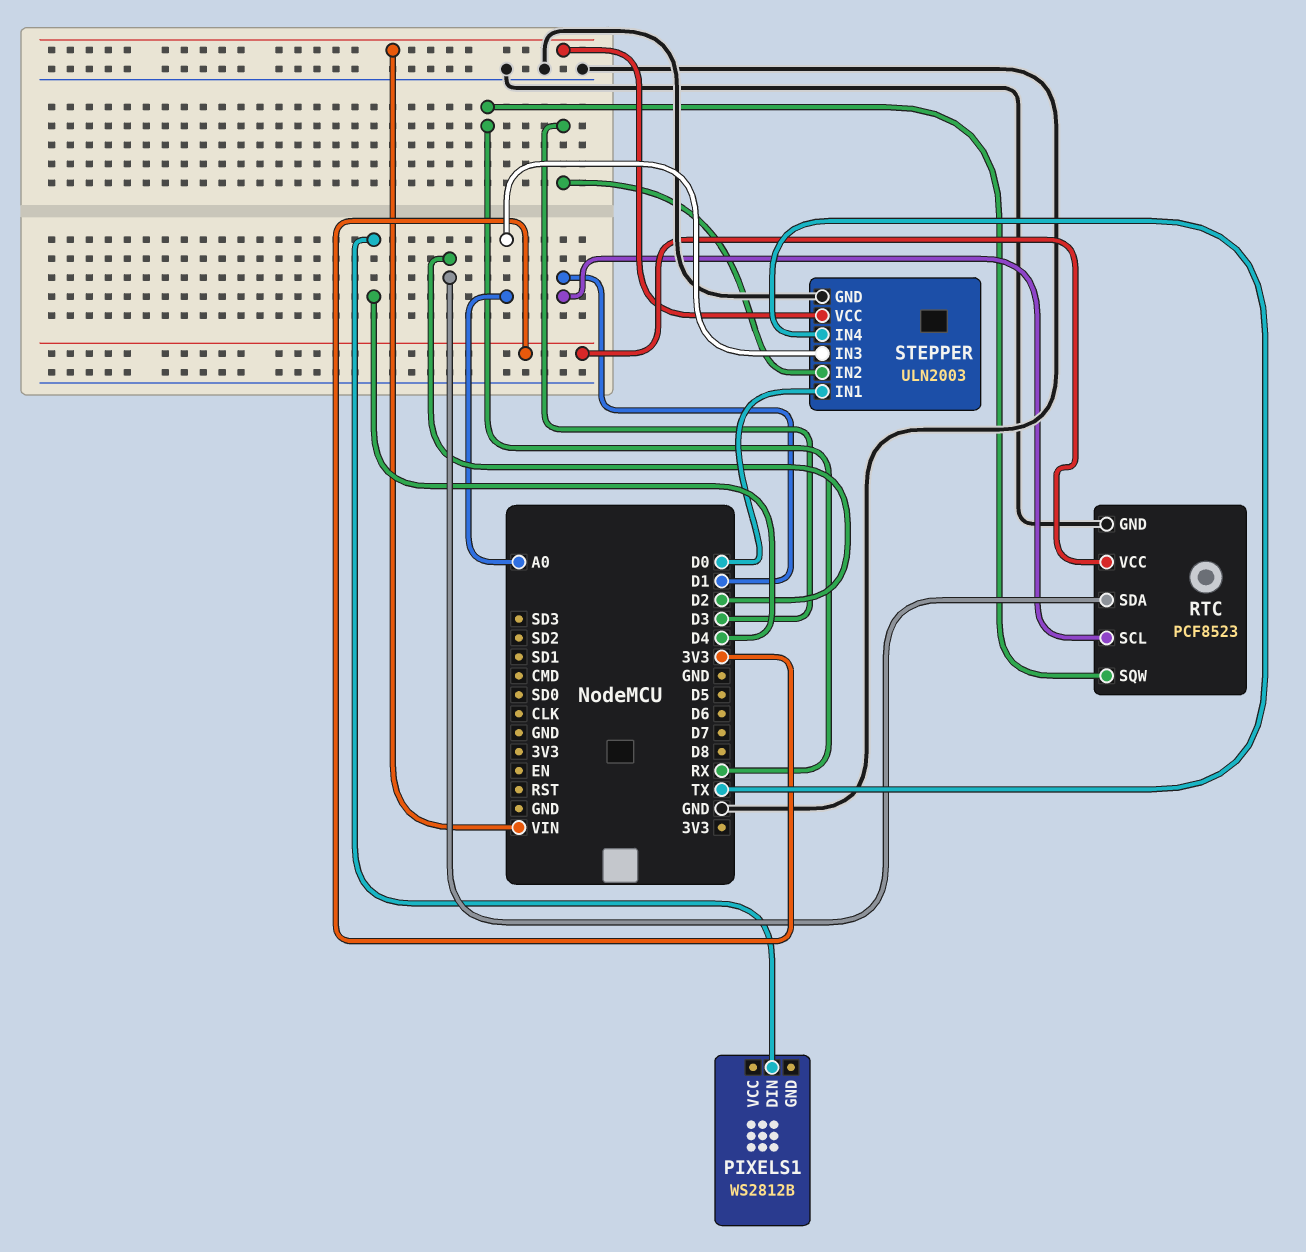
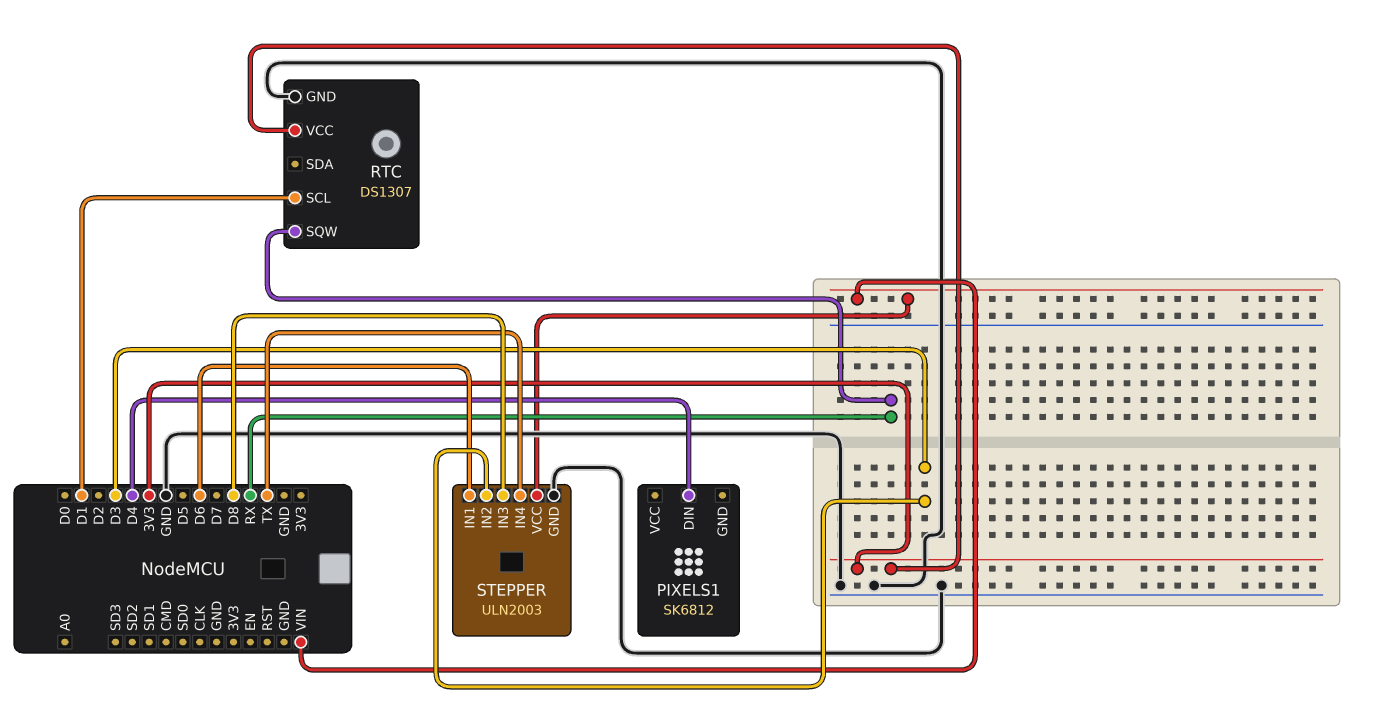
PIXELS1: WS2812B -> SK6812
RTC: PCF8523 -> DS1307
RTC pin SDA: D2 -> none
STEPPER pin IN1: D0 -> D6
STEPPER pin IN3: A0 -> D8

